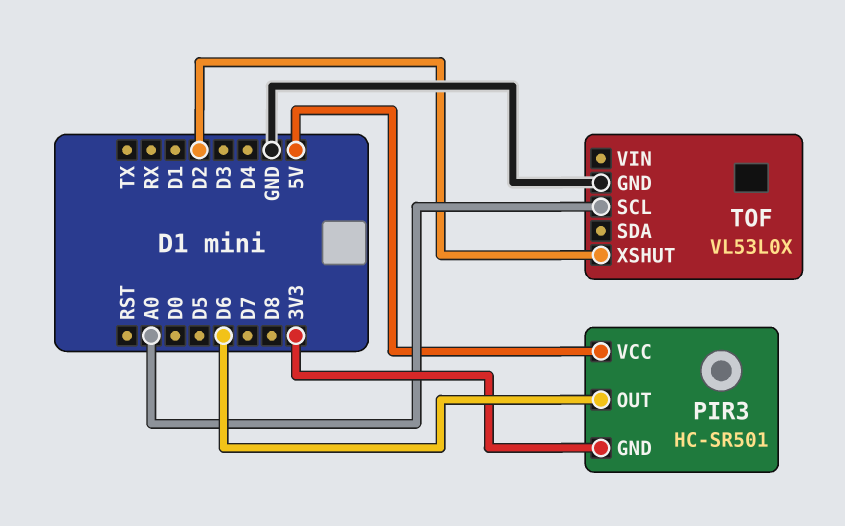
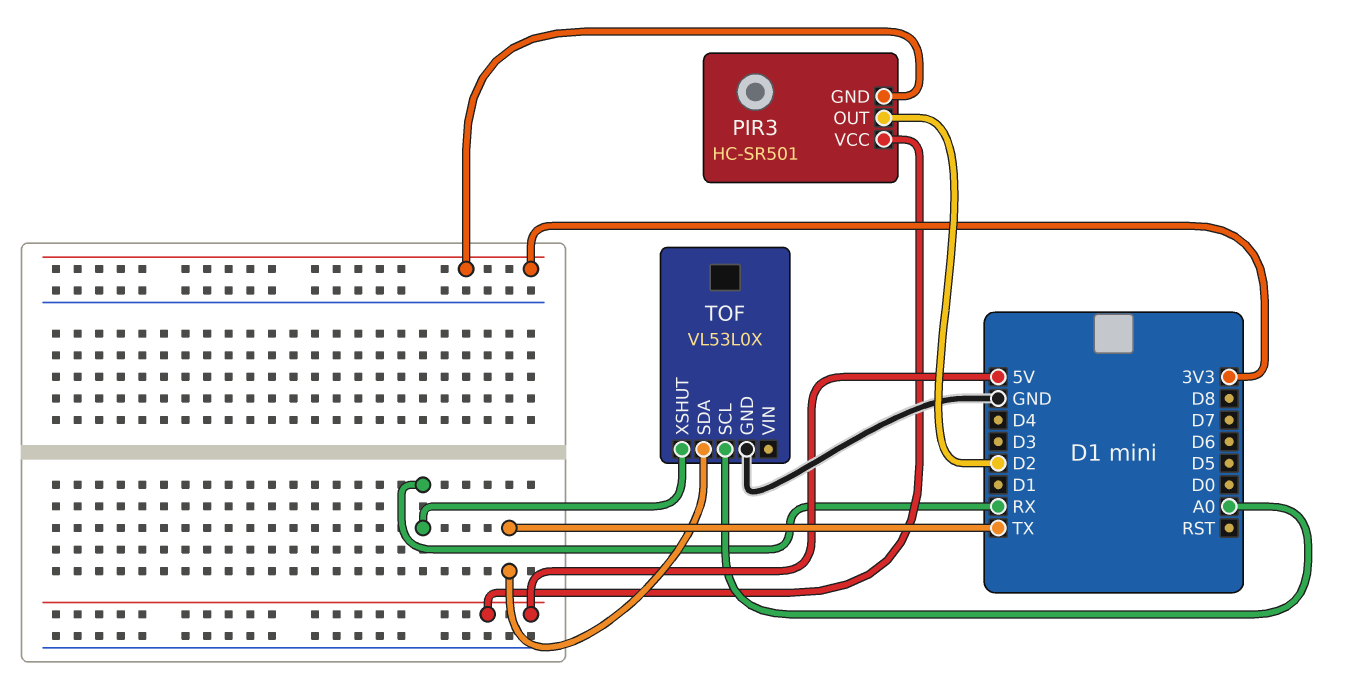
PIR3 pin OUT: D6 -> D2
TOF pin SDA: none -> TX
TOF pin XSHUT: D2 -> RX

